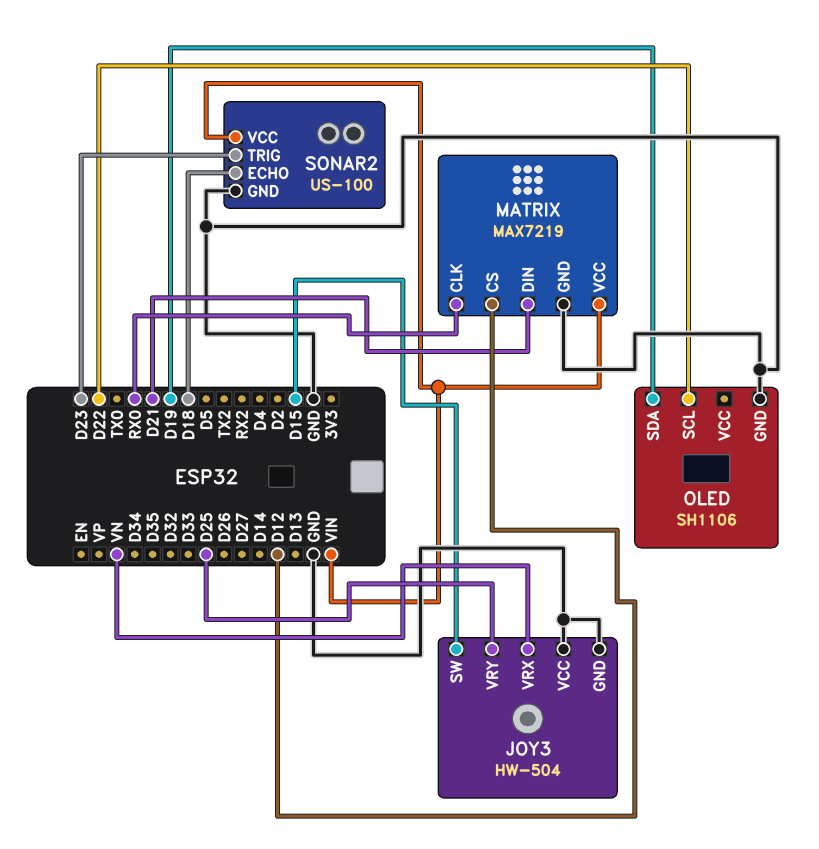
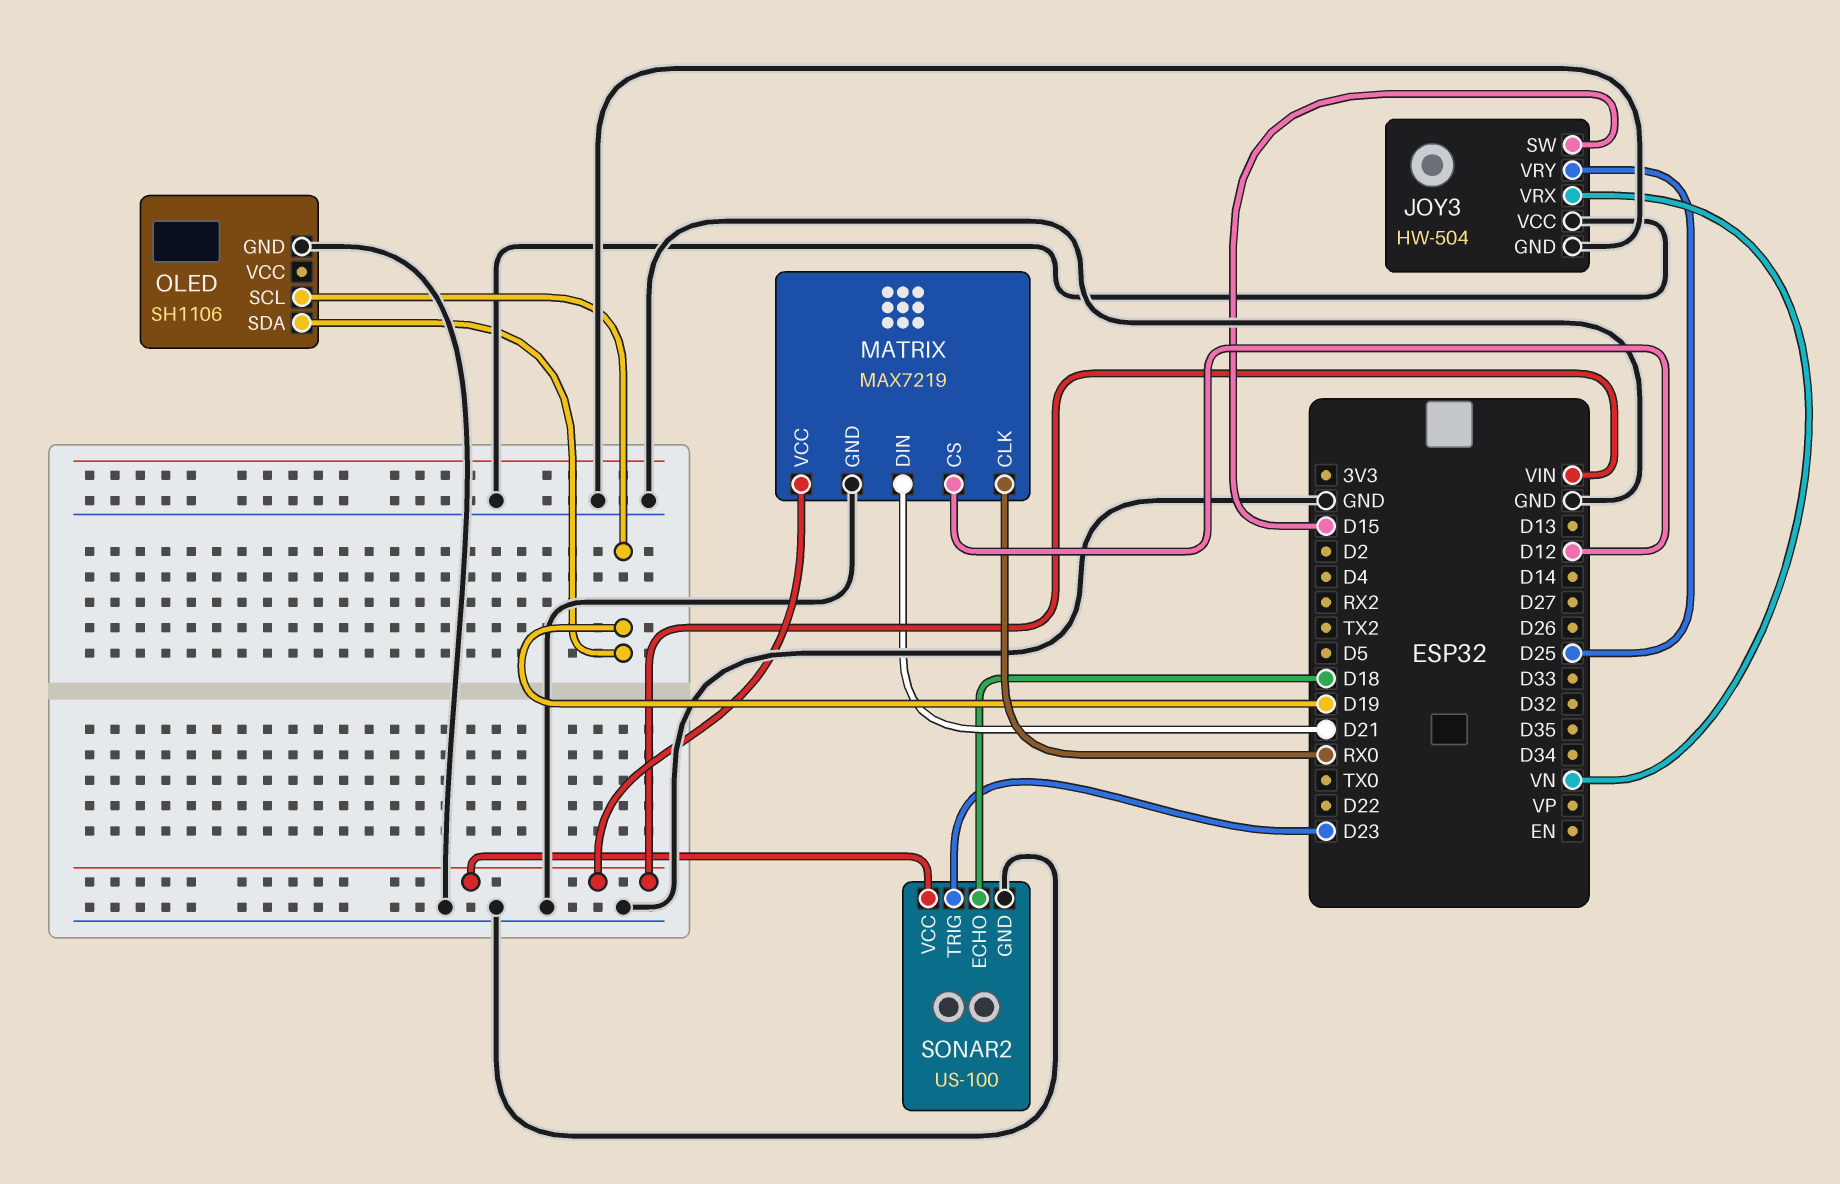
OLED pin SCL: D22 -> D19

